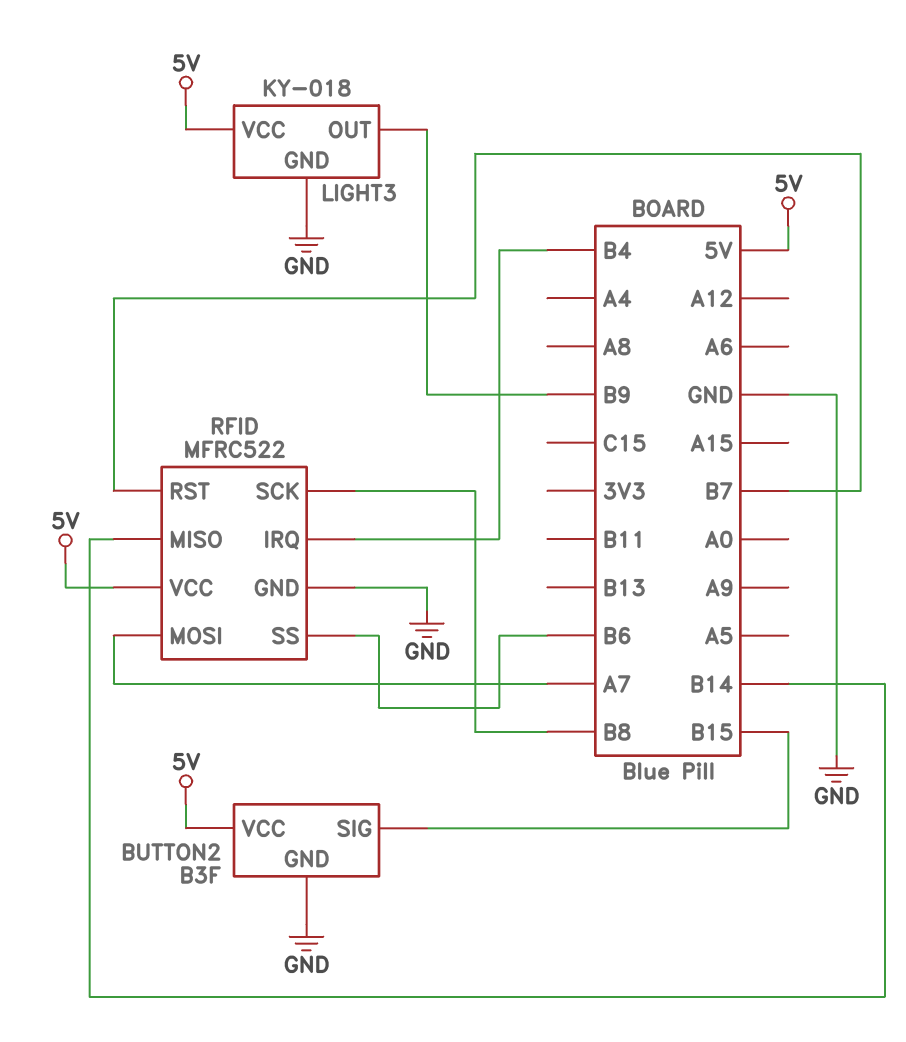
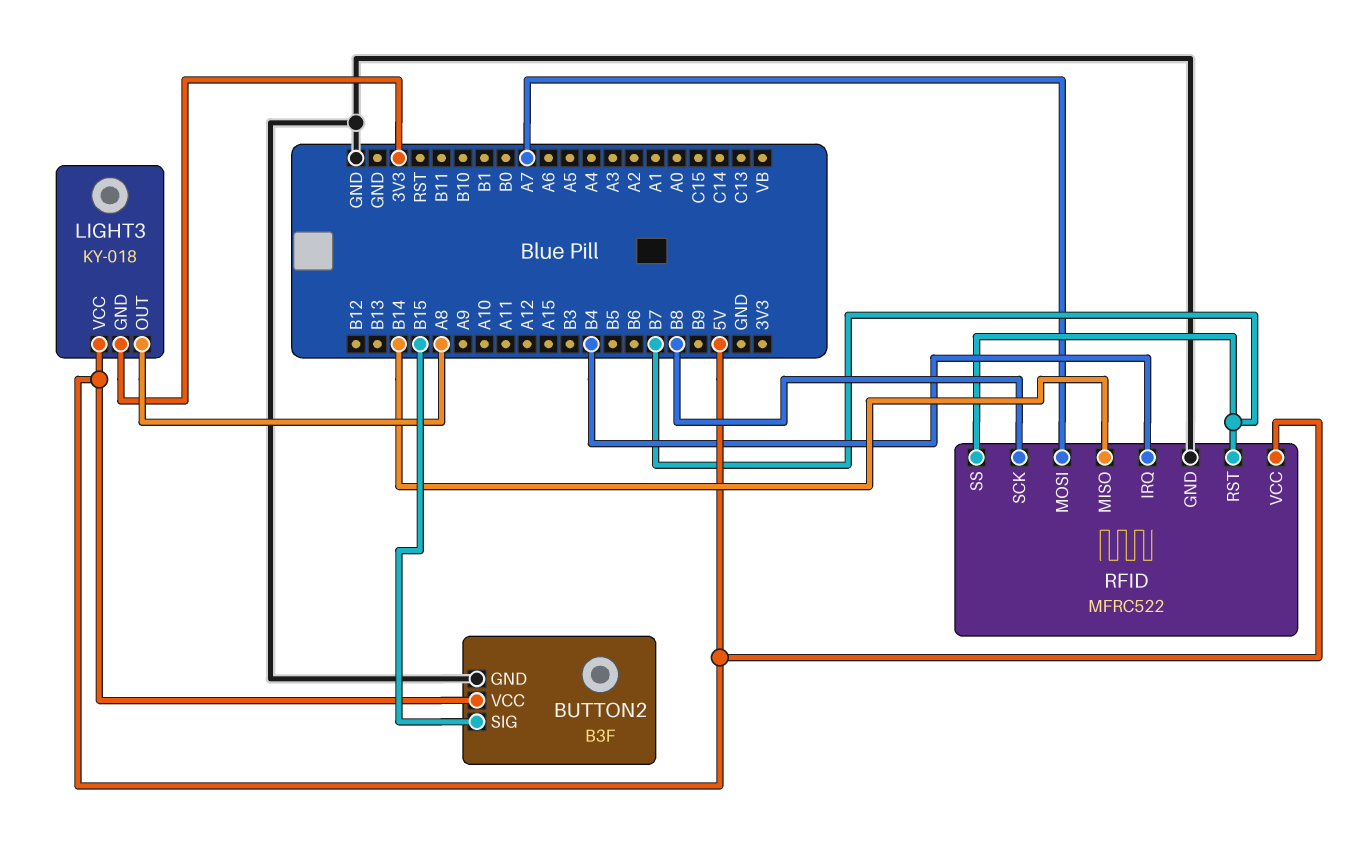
LIGHT3 pin GND: GND -> 3V3
LIGHT3 pin OUT: B9 -> A8
RFID pin SS: B6 -> B7

